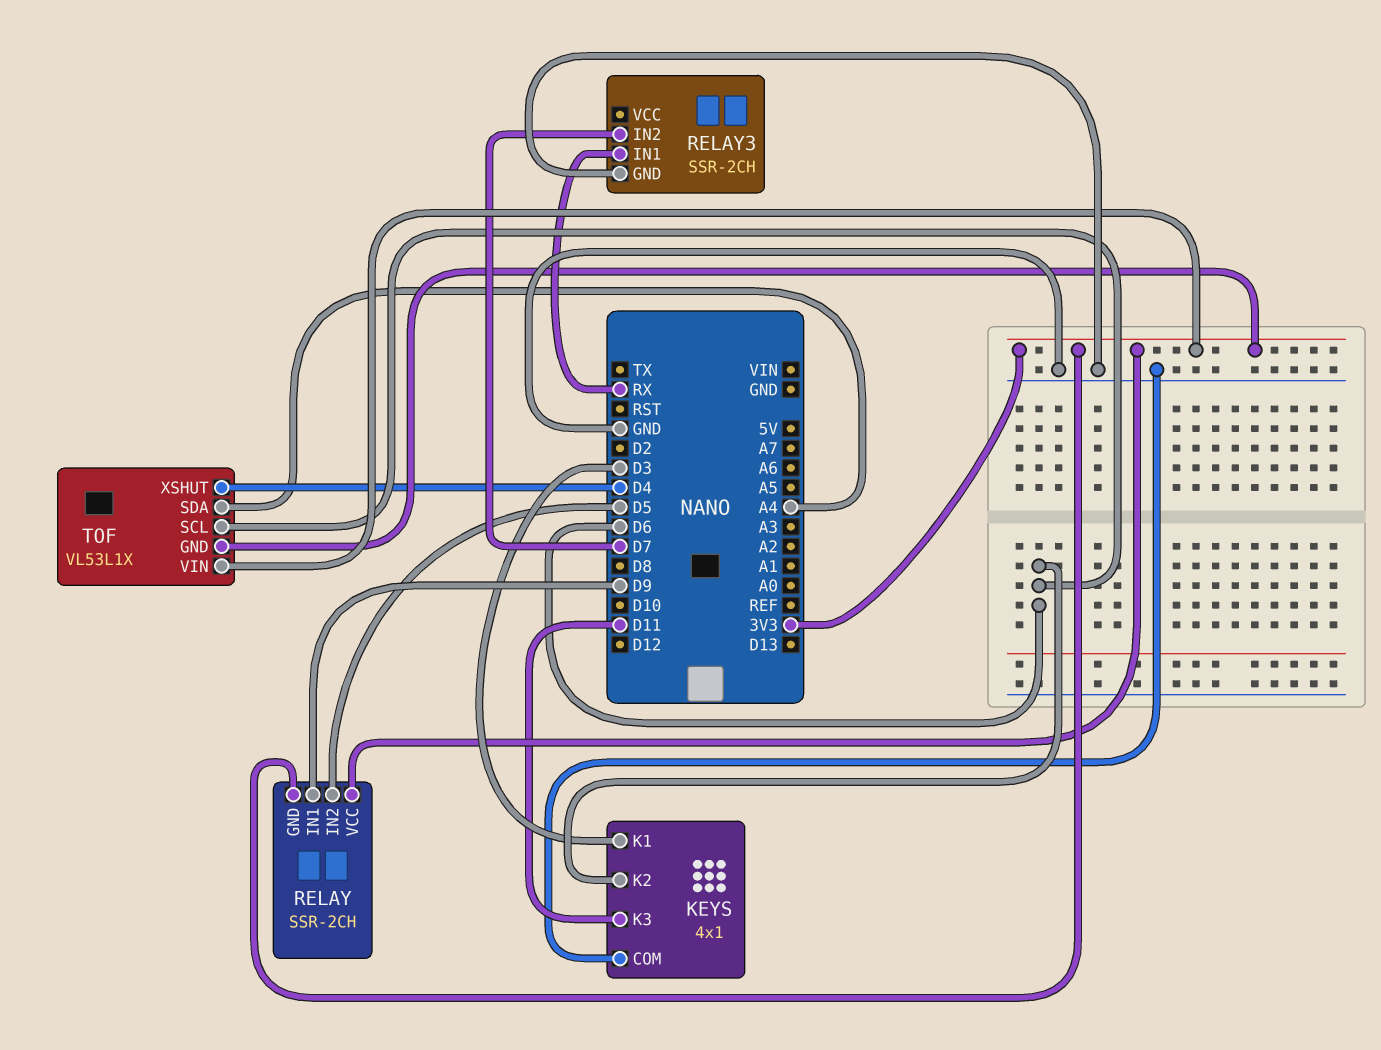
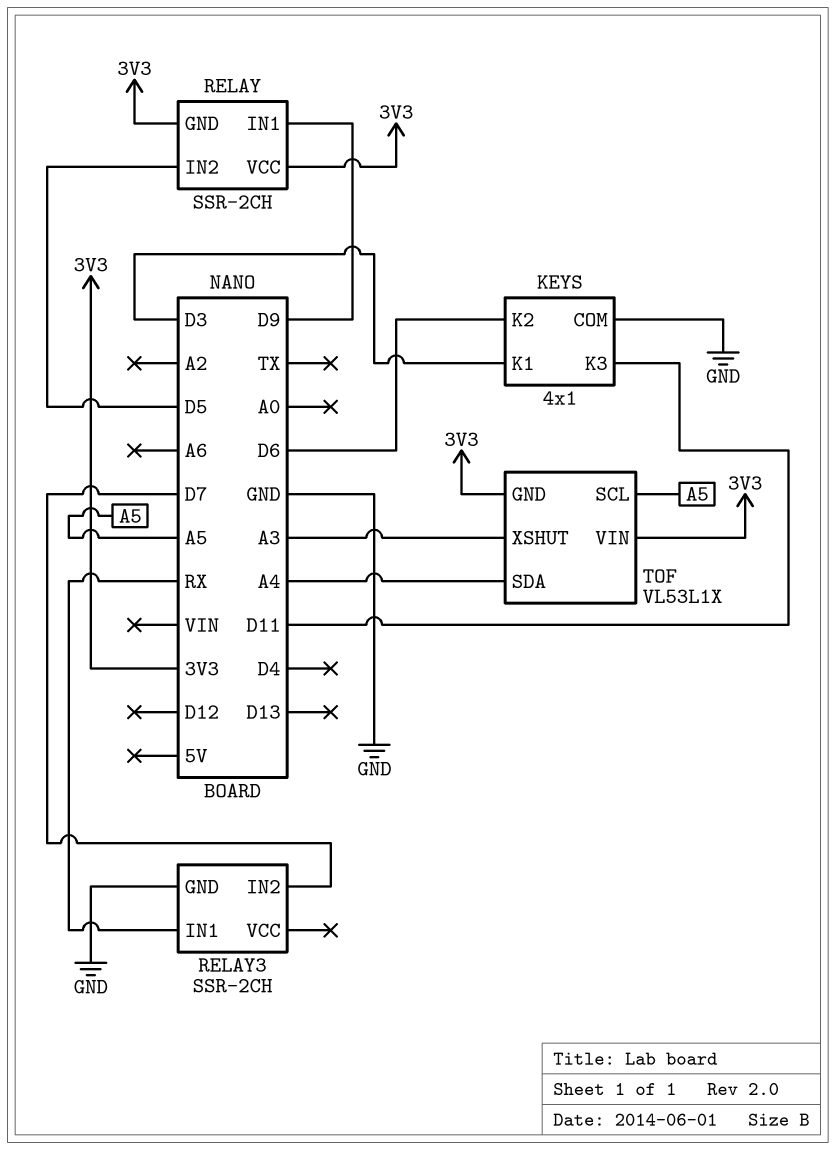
TOF pin SCL: D6 -> A5
TOF pin XSHUT: D4 -> A3

